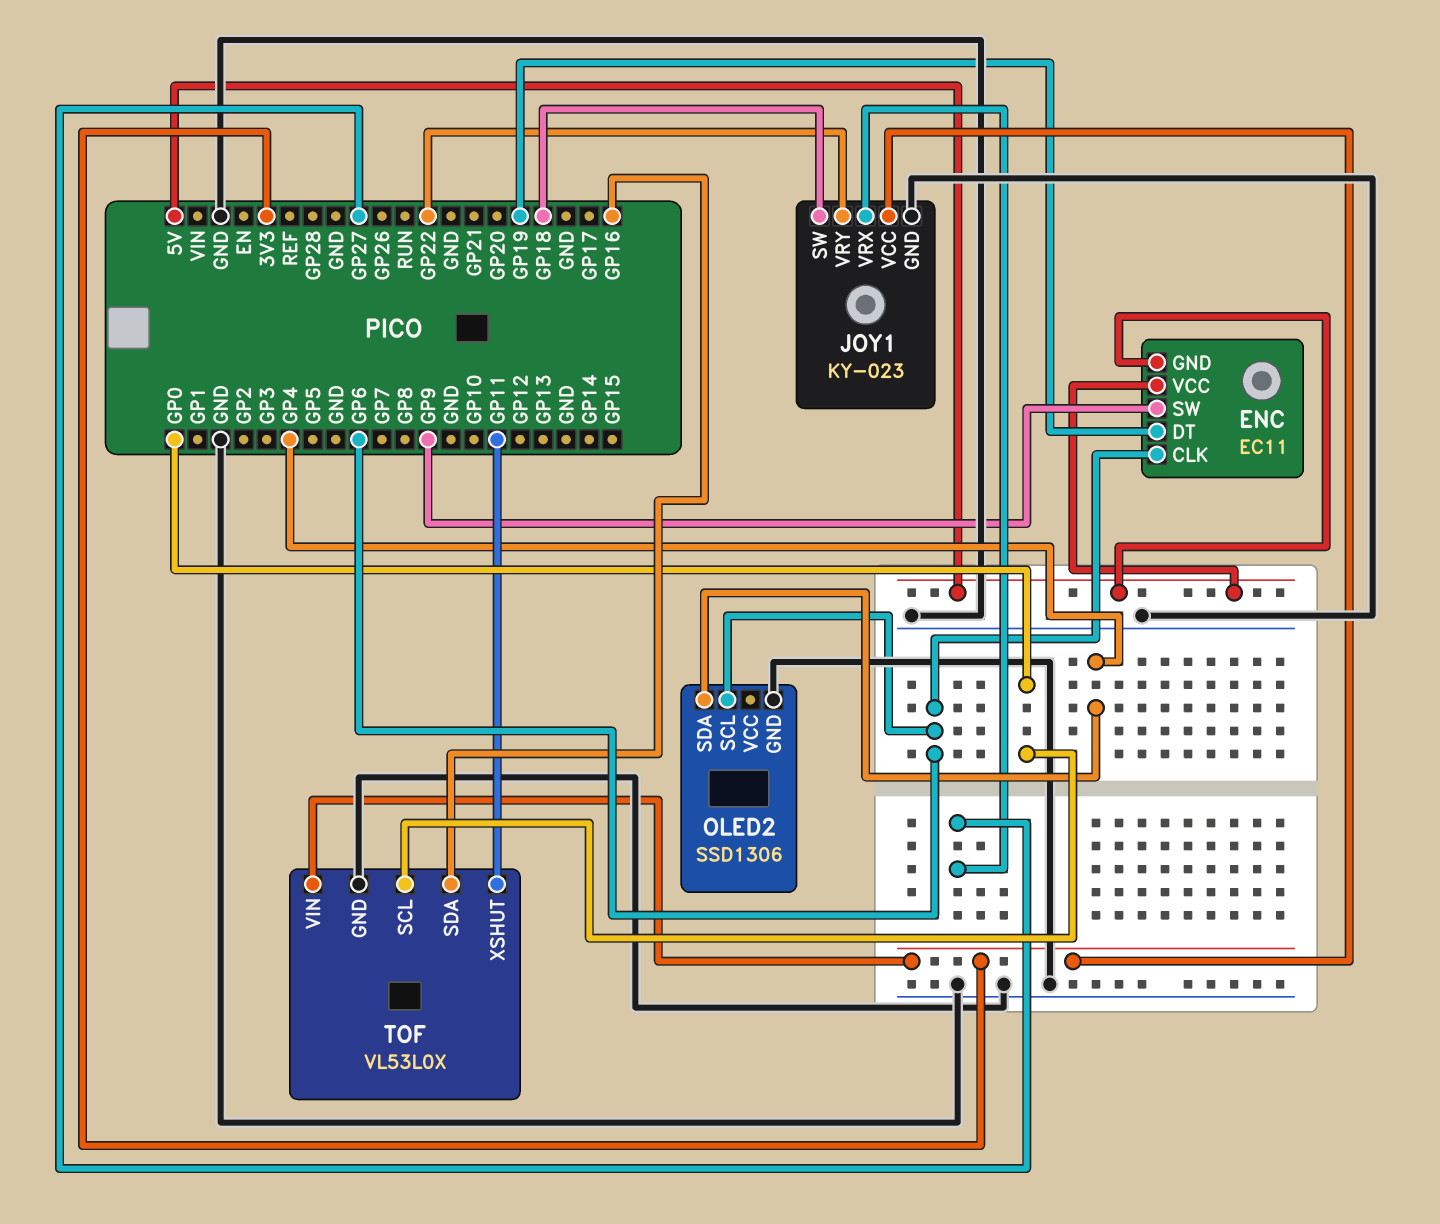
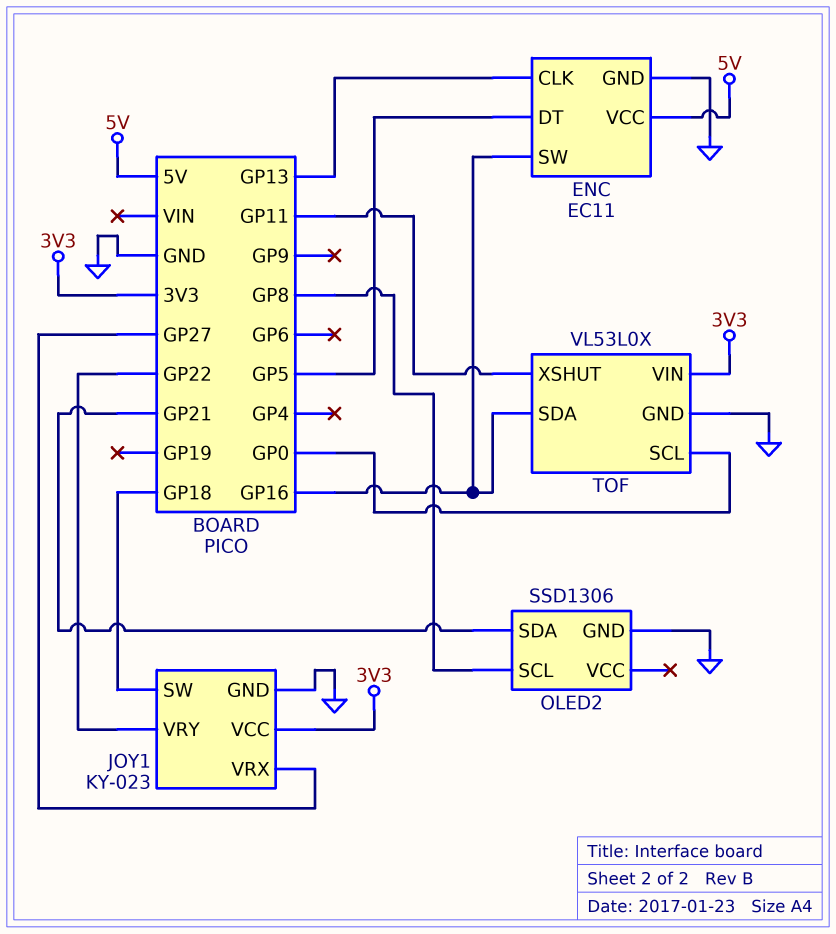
ENC pin CLK: GP6 -> GP13
ENC pin DT: GP19 -> GP5
ENC pin GND: 5V -> GND
ENC pin SW: GP9 -> GP16
OLED2 pin SCL: GP6 -> GP8
OLED2 pin SDA: GP4 -> GP21

